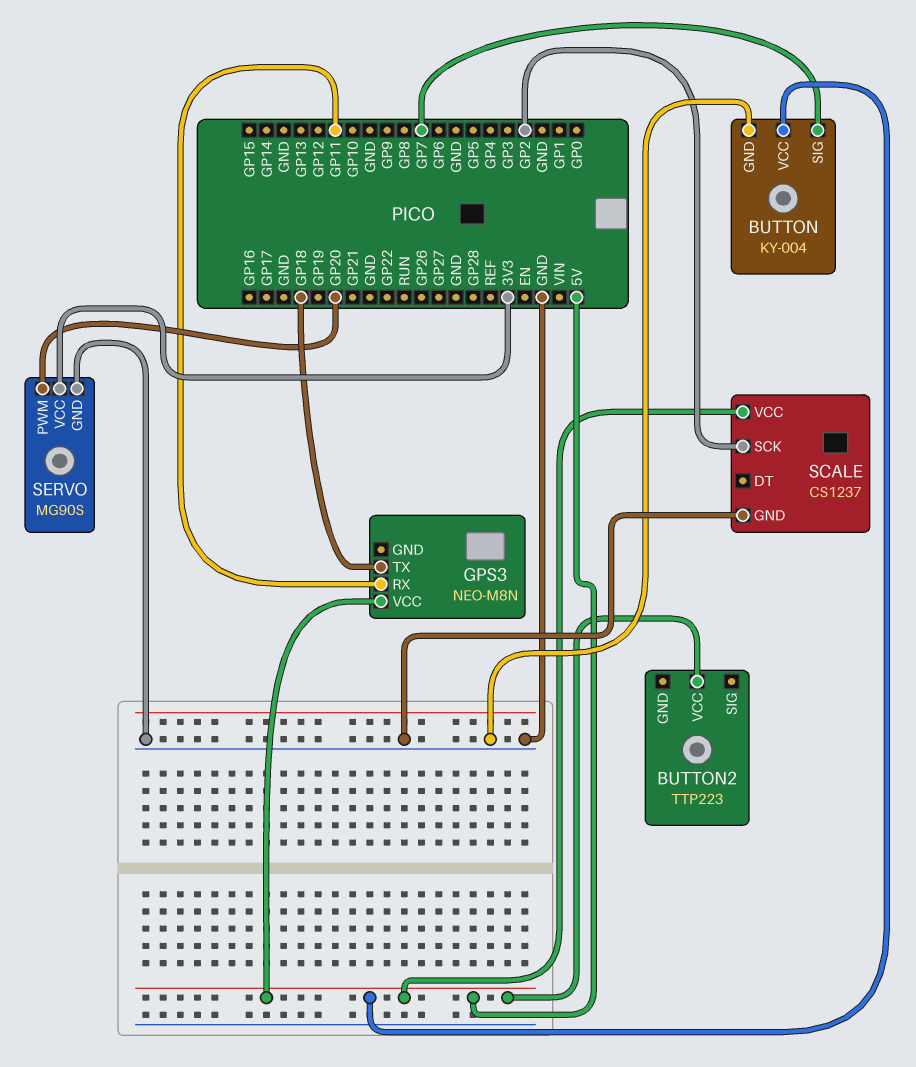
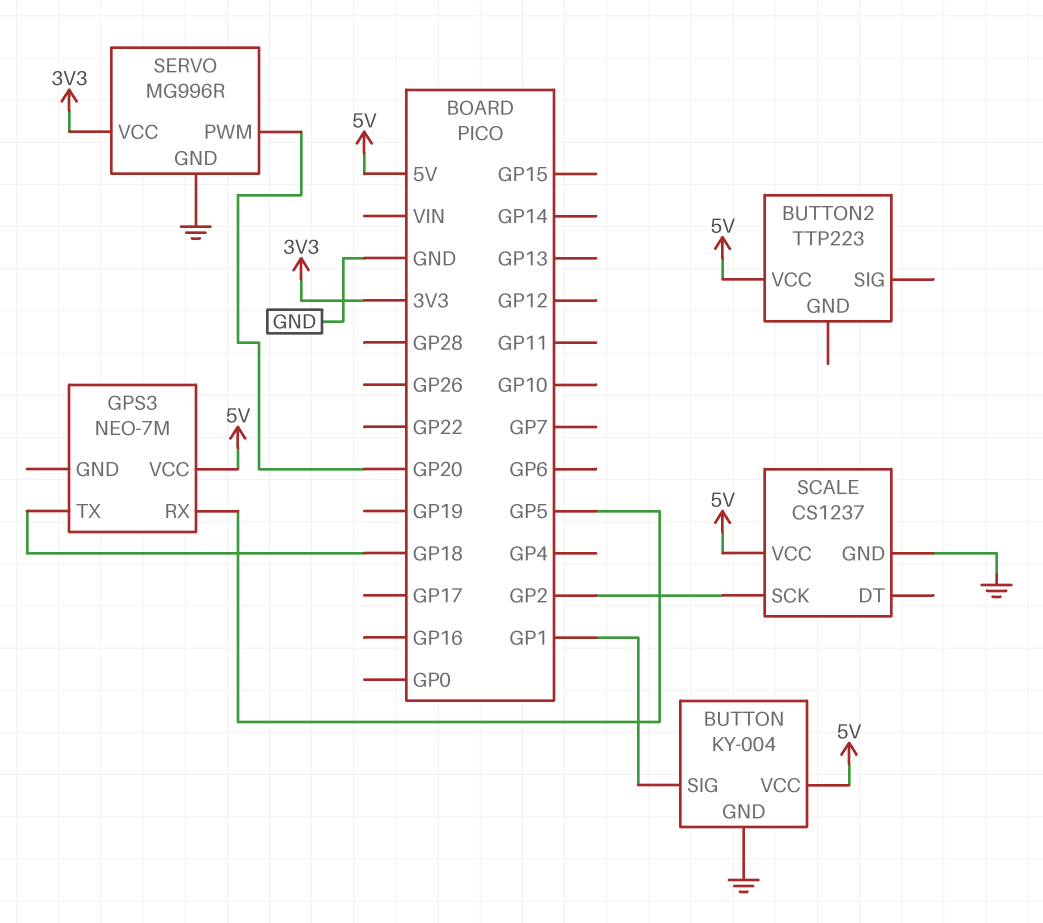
BUTTON pin SIG: GP7 -> GP1
GPS3: NEO-M8N -> NEO-7M
GPS3 pin RX: GP11 -> GP5
SERVO: MG90S -> MG996R

